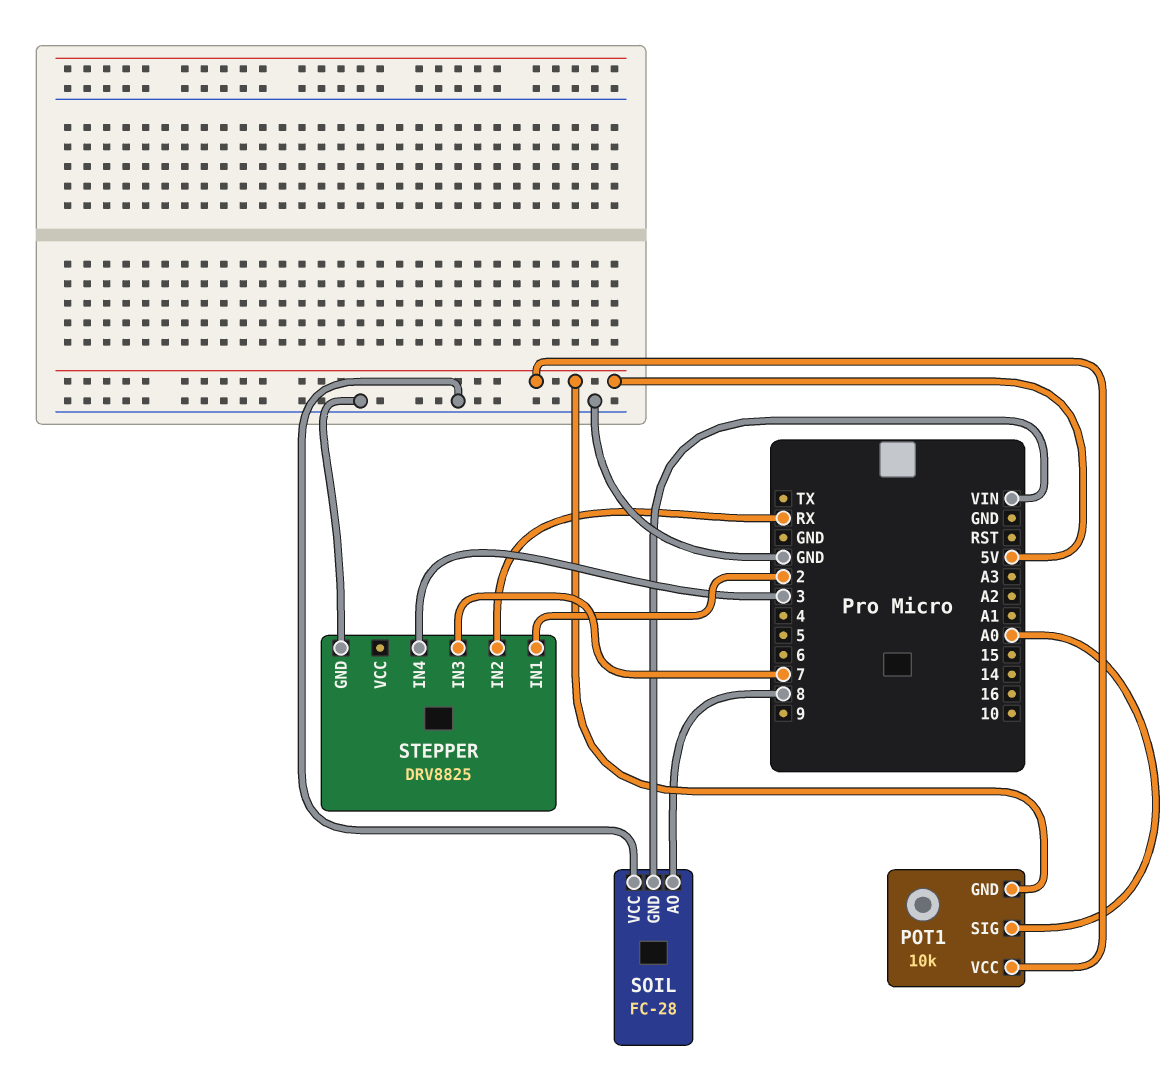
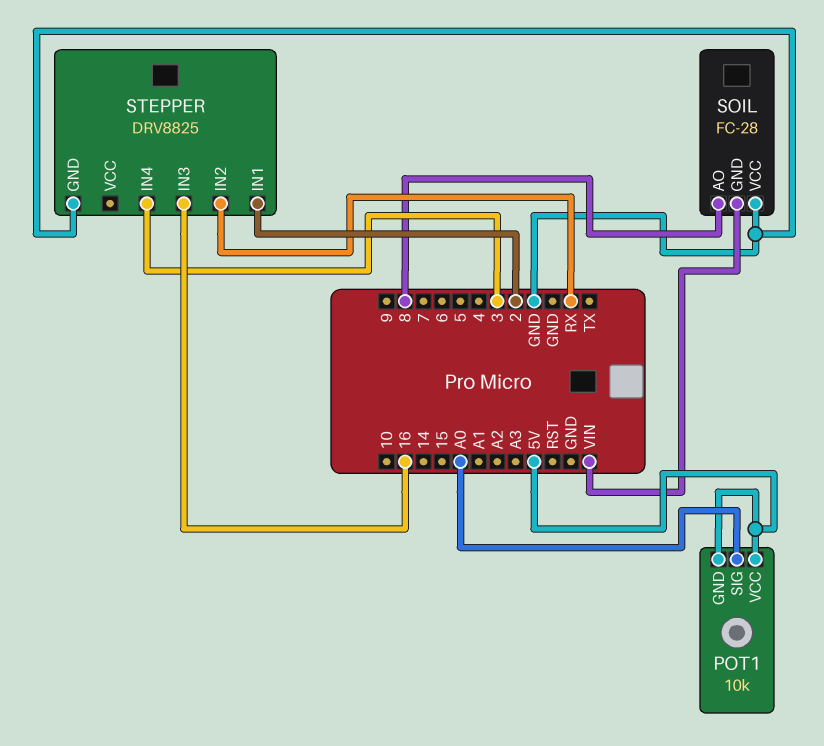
STEPPER pin IN3: 7 -> 16

